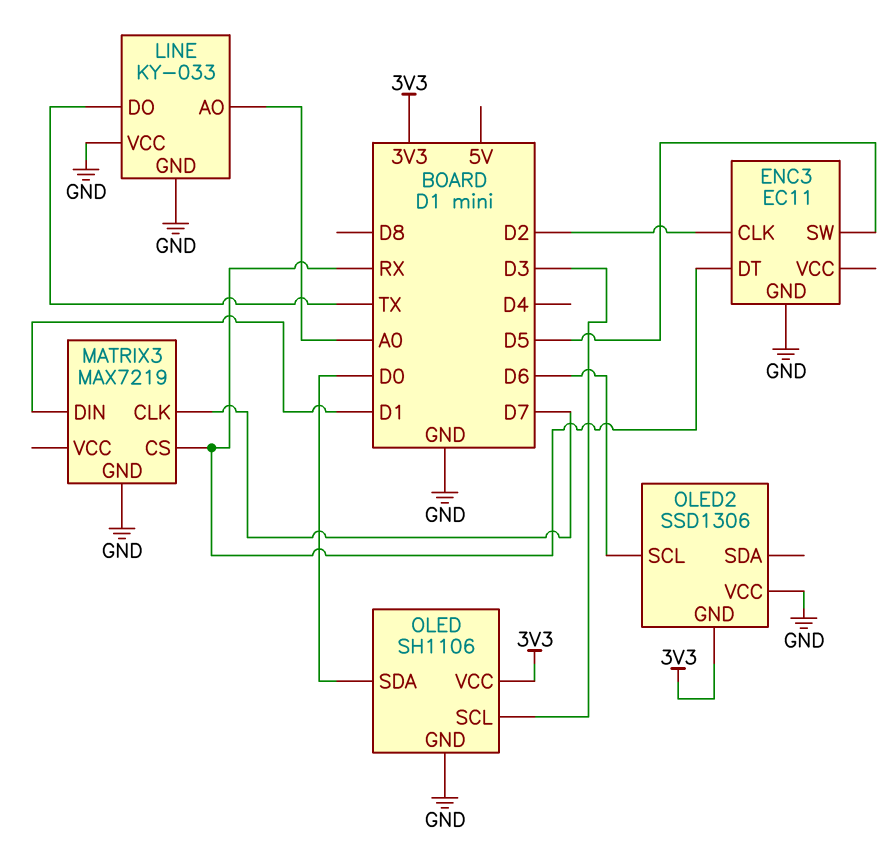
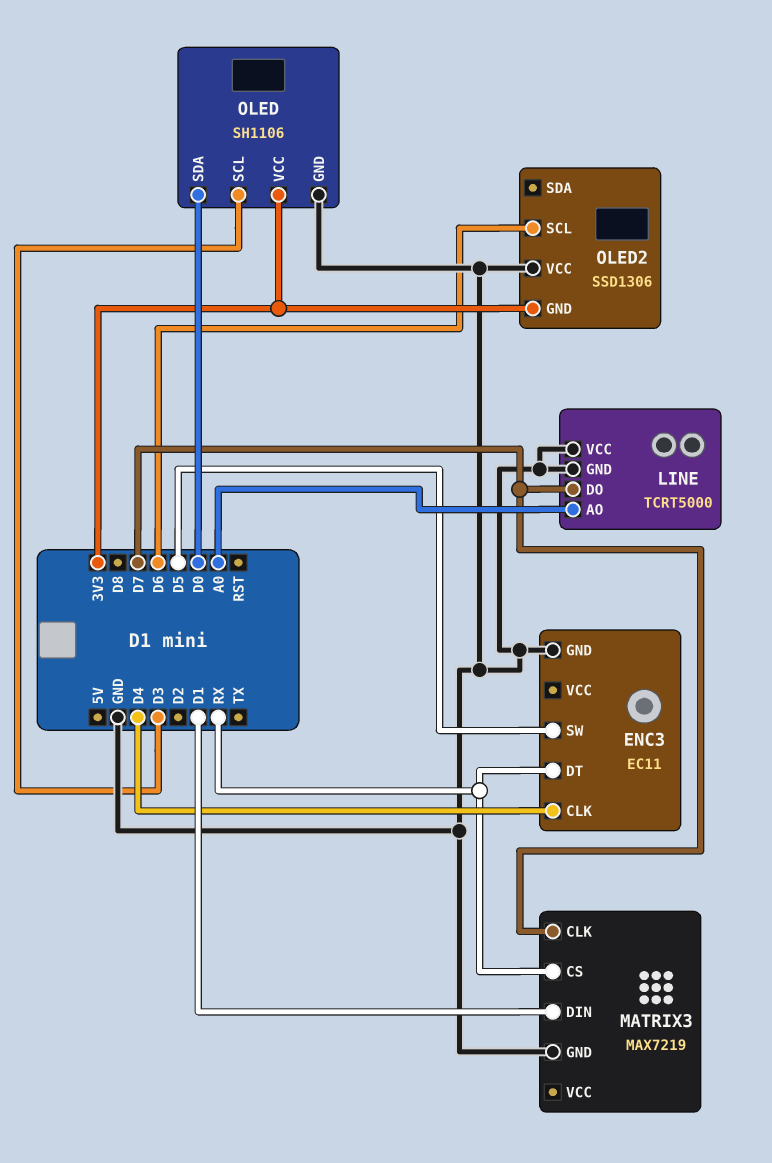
ENC3 pin CLK: D2 -> D4
LINE: KY-033 -> TCRT5000
LINE pin DO: TX -> D7

